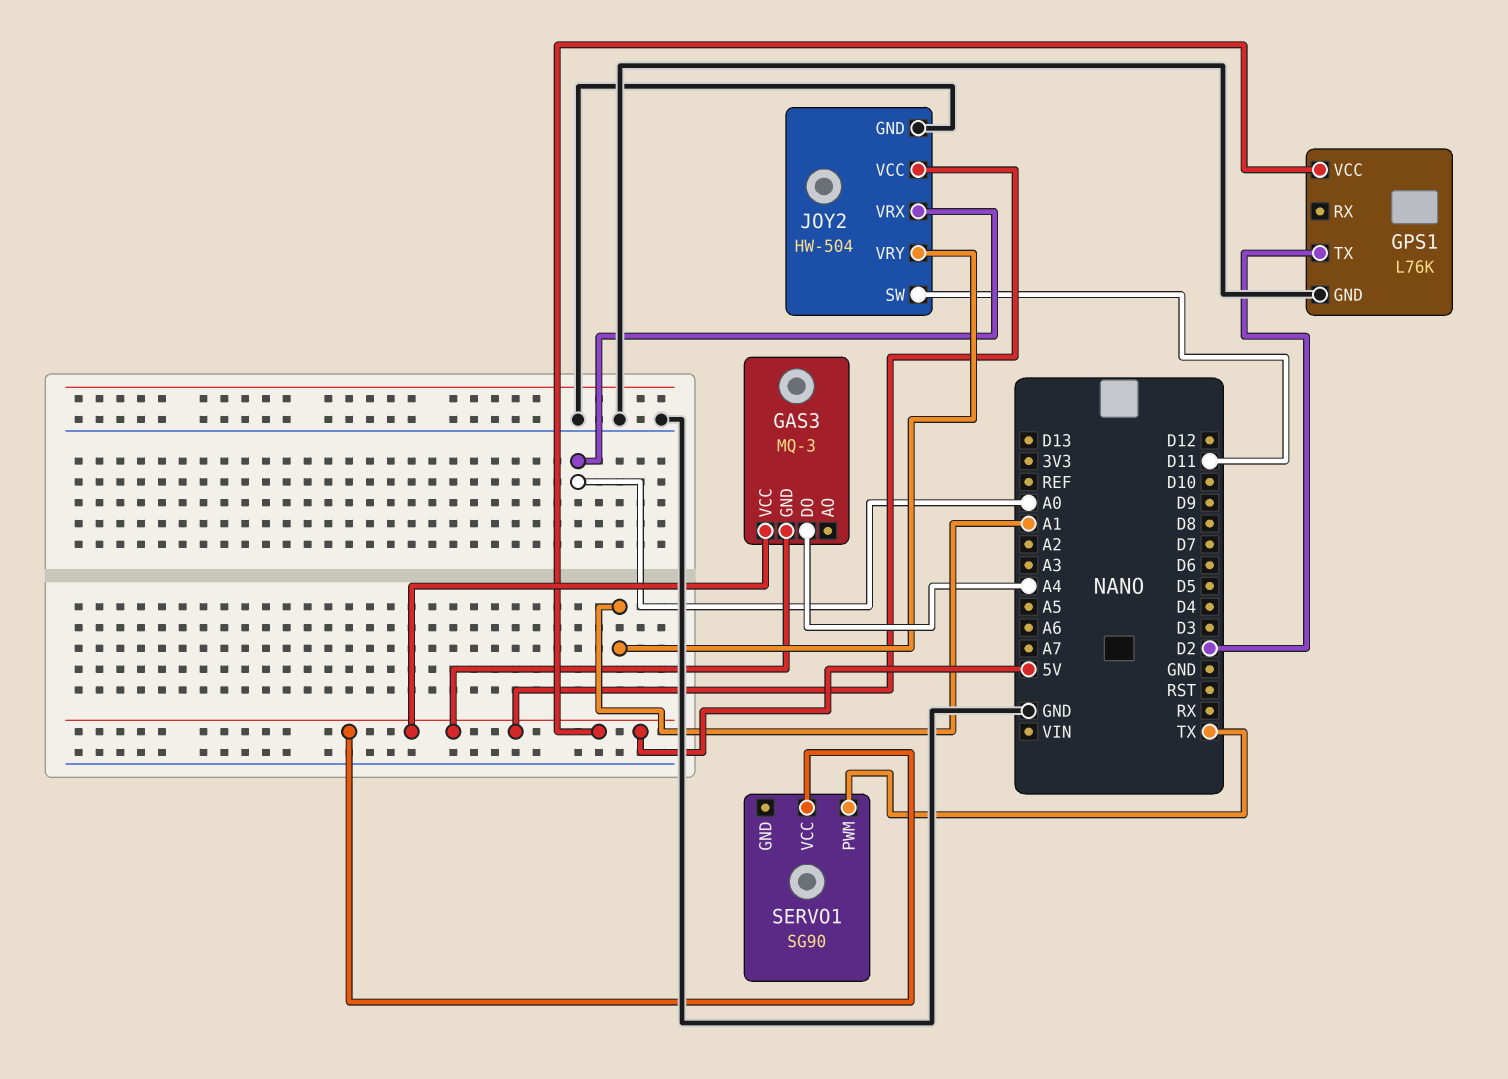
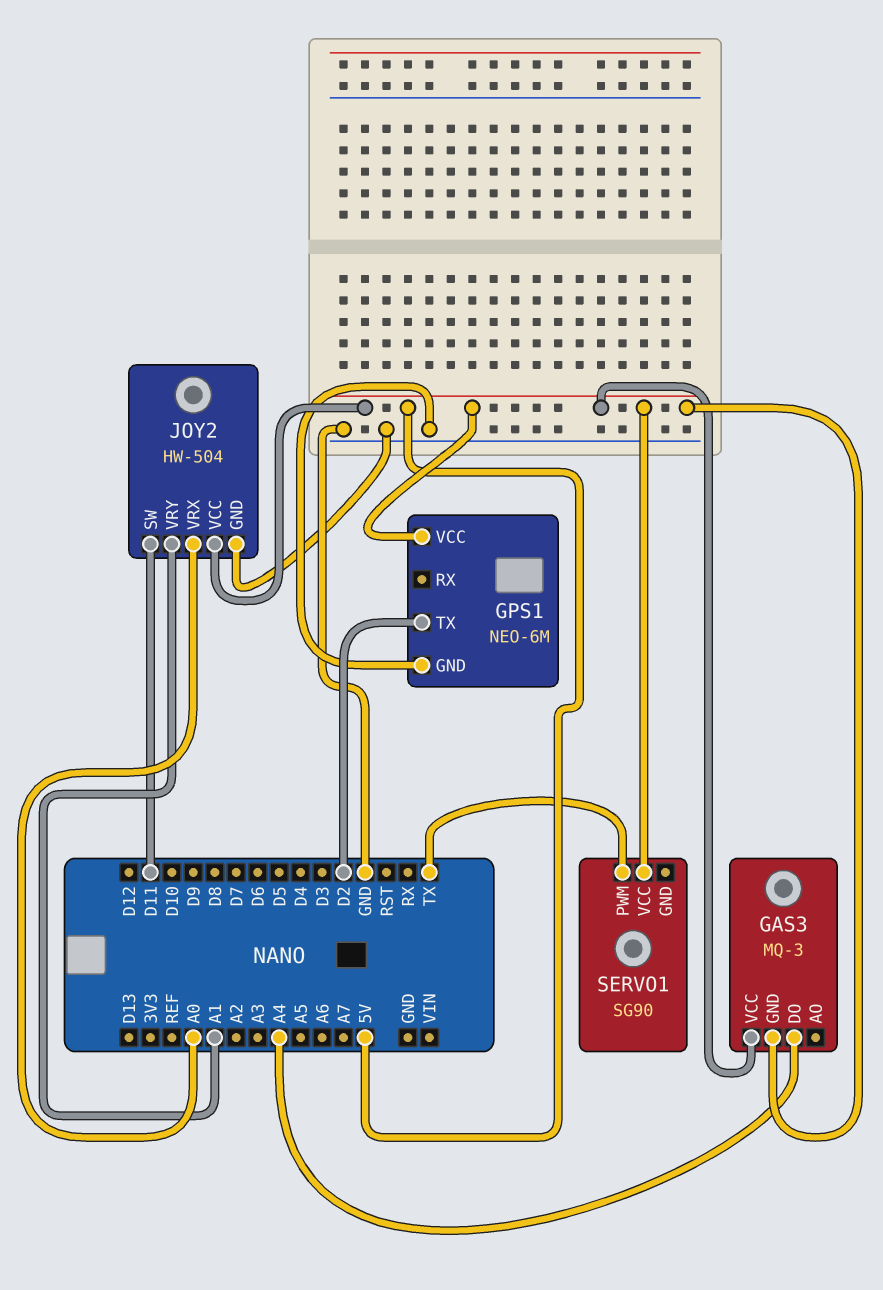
GPS1: L76K -> NEO-6M

